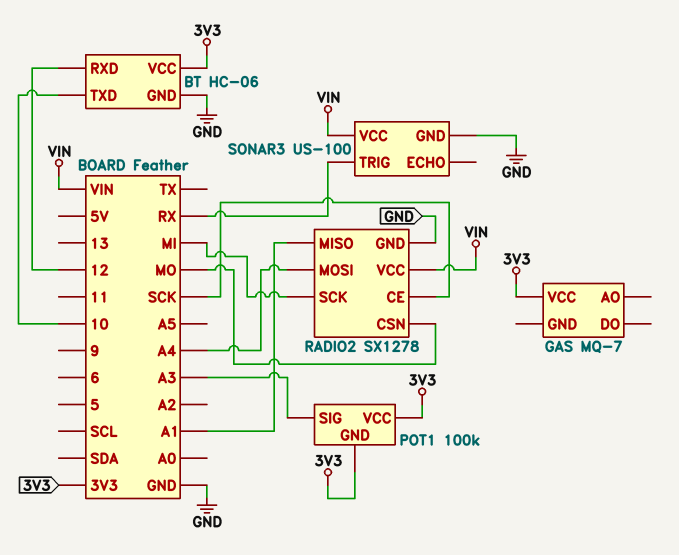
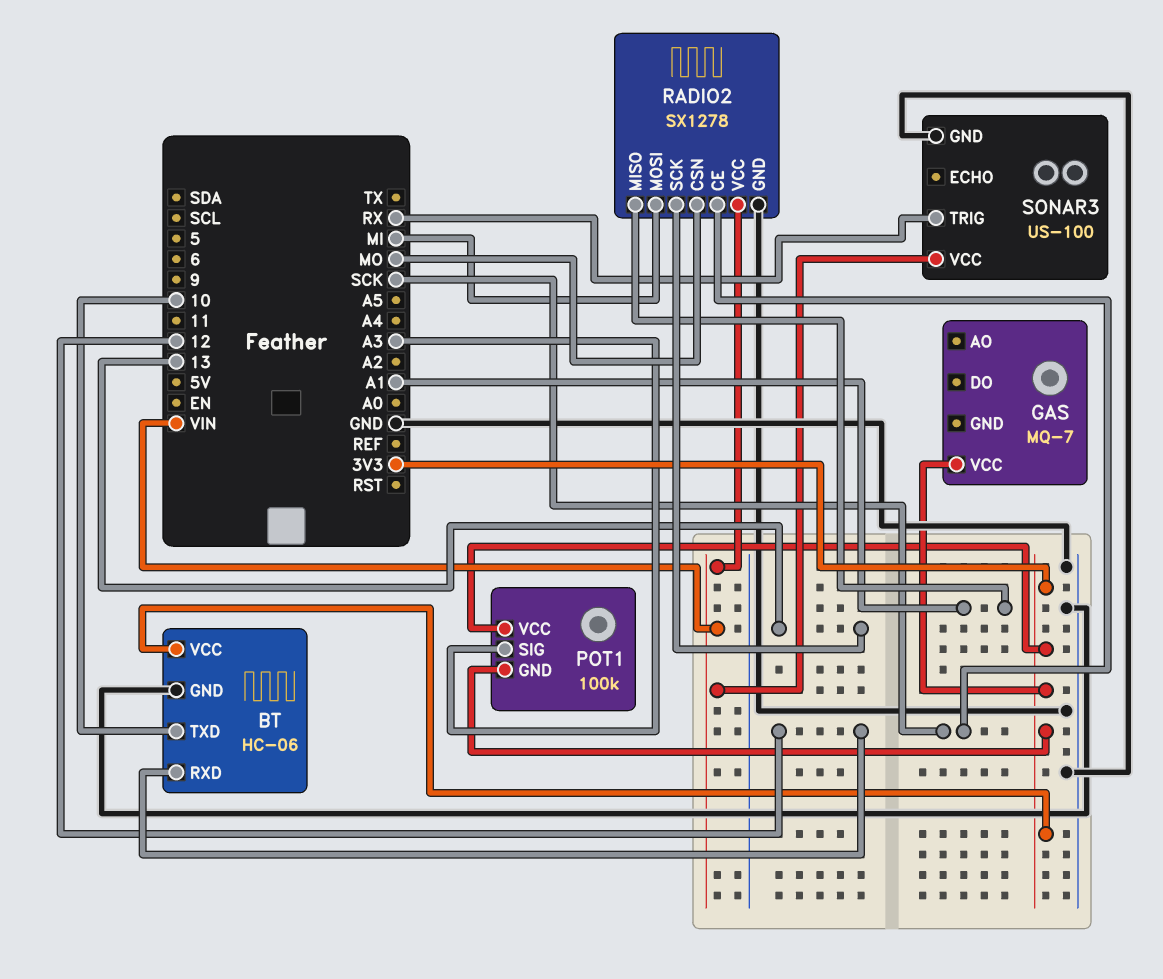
RADIO2 pin MOSI: A4 -> MI
RADIO2 pin SCK: MI -> 13

